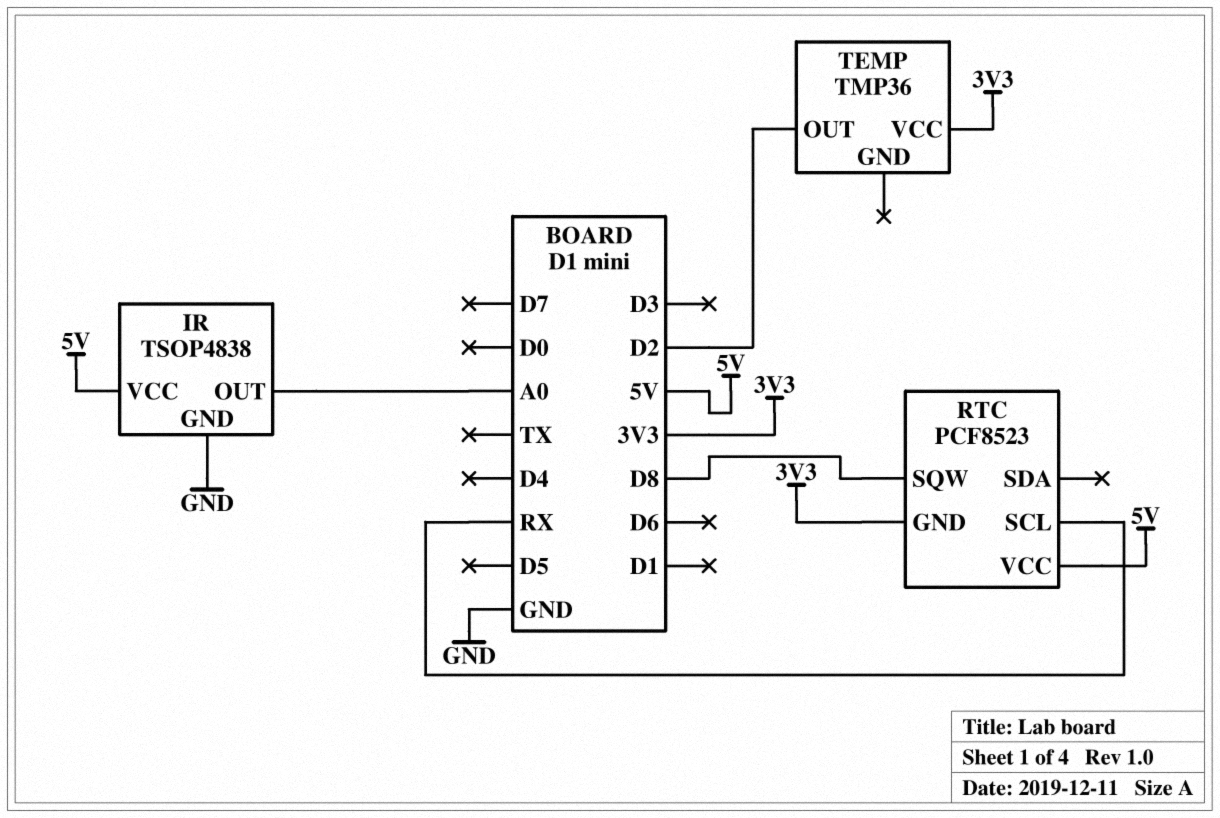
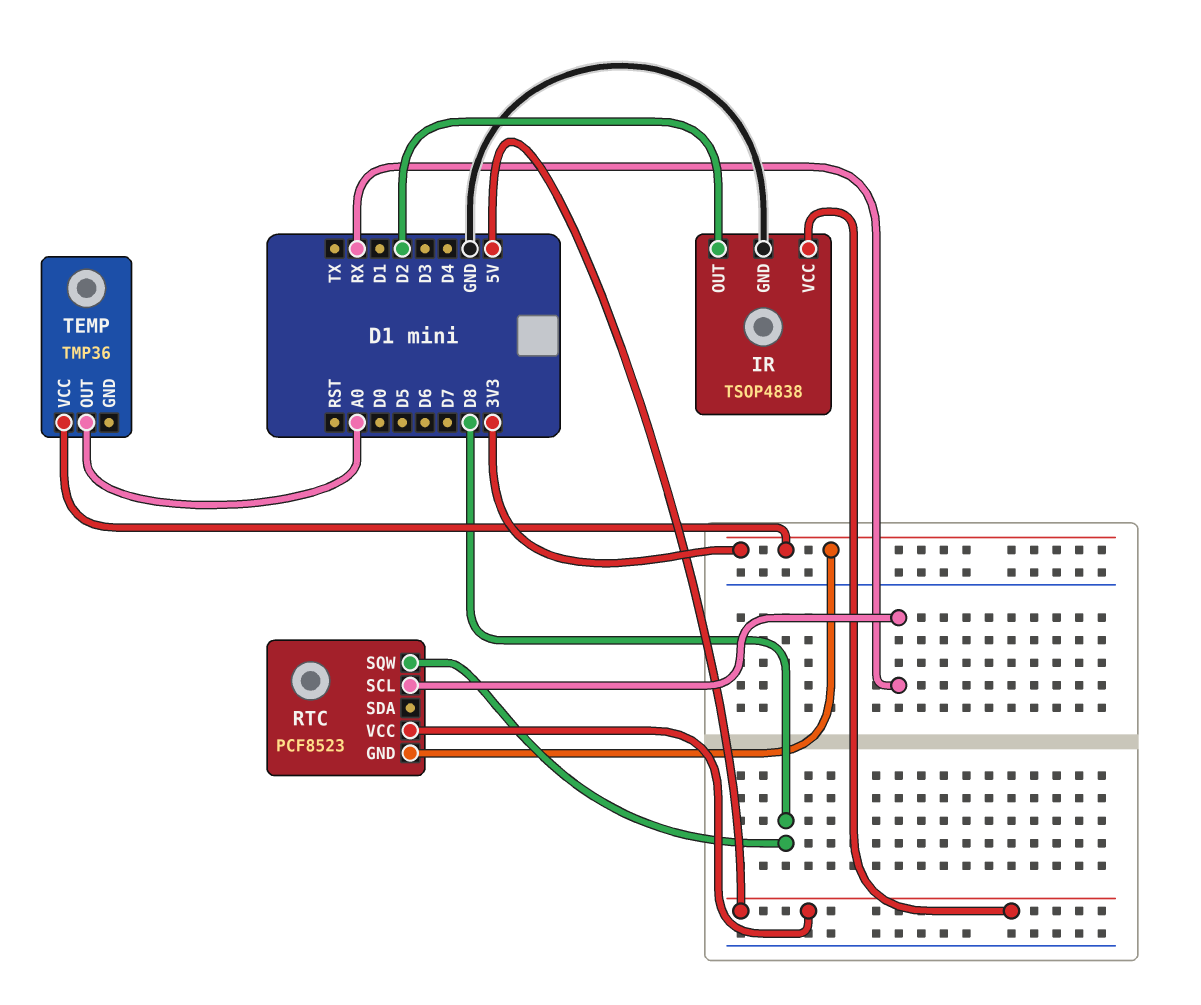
IR pin OUT: A0 -> D2
TEMP pin OUT: D2 -> A0

